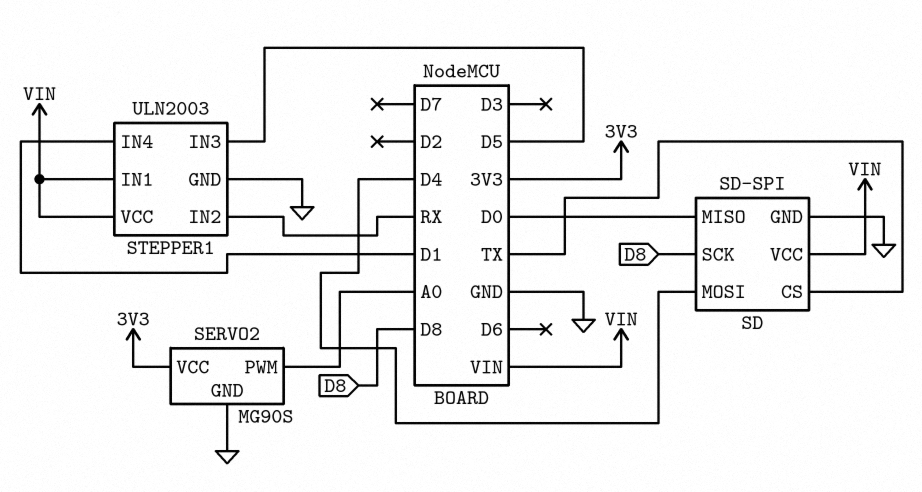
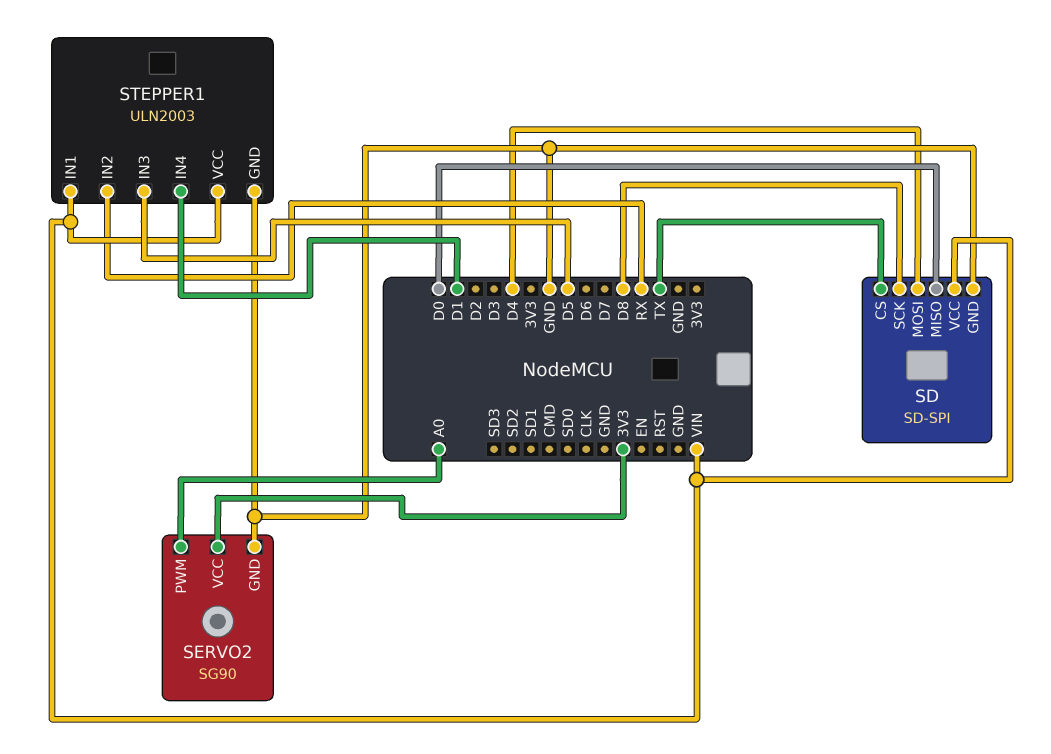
SERVO2: MG90S -> SG90

